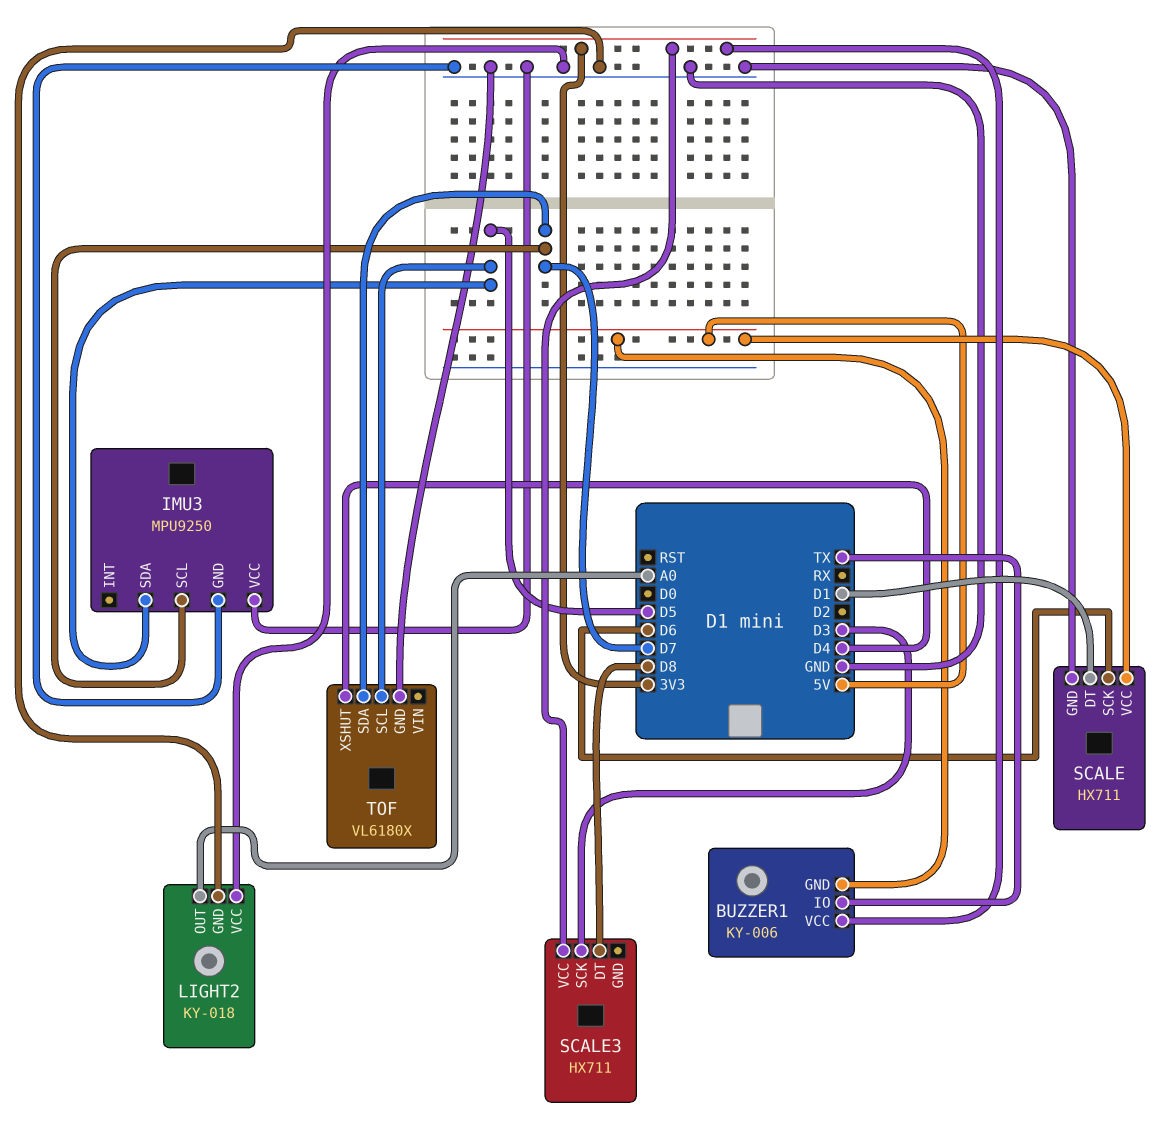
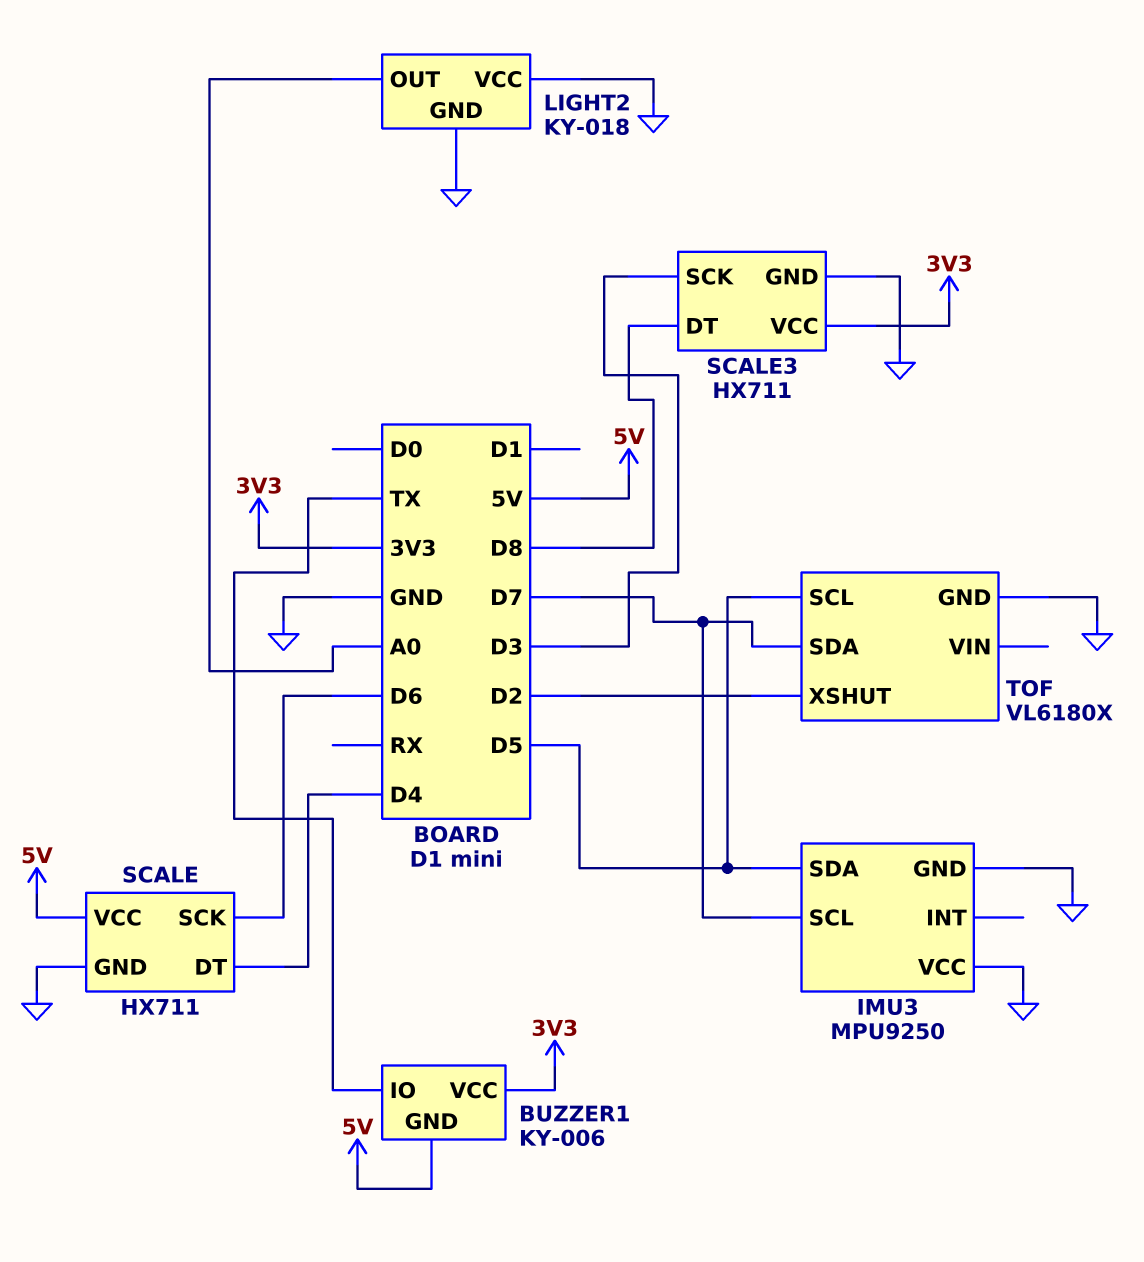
SCALE pin DT: D1 -> D4
SCALE3 pin GND: none -> GND
TOF pin XSHUT: D4 -> D2

